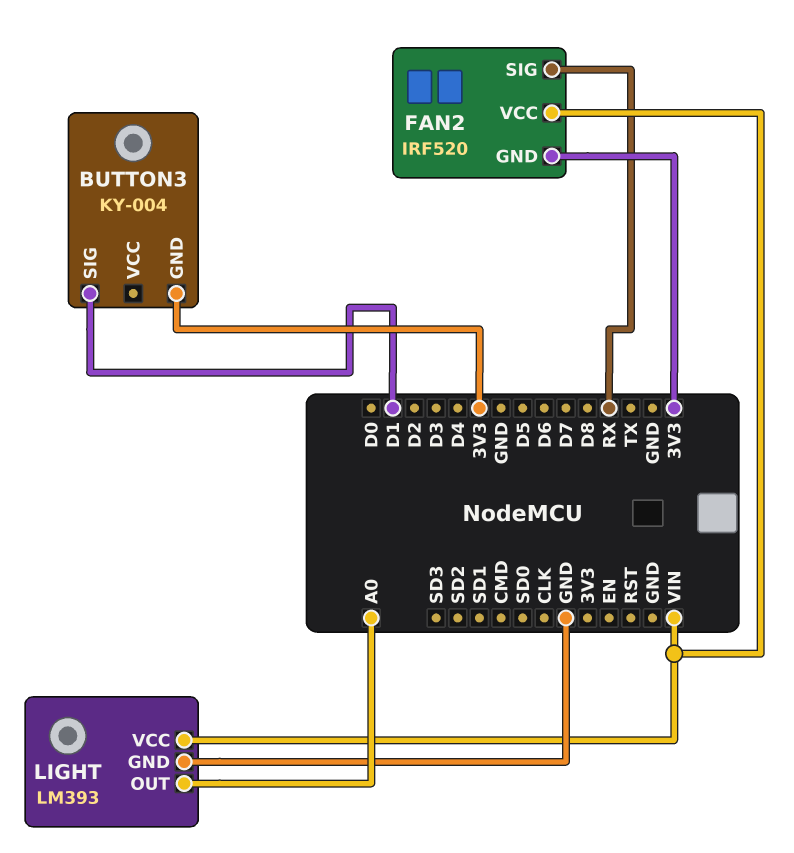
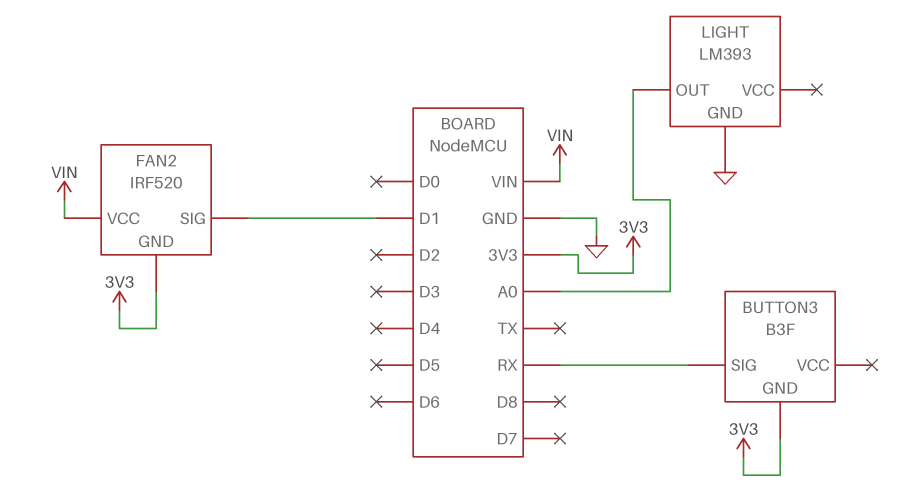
BUTTON3: KY-004 -> B3F
BUTTON3 pin SIG: D1 -> RX
FAN2 pin SIG: RX -> D1
LIGHT pin VCC: VIN -> none

